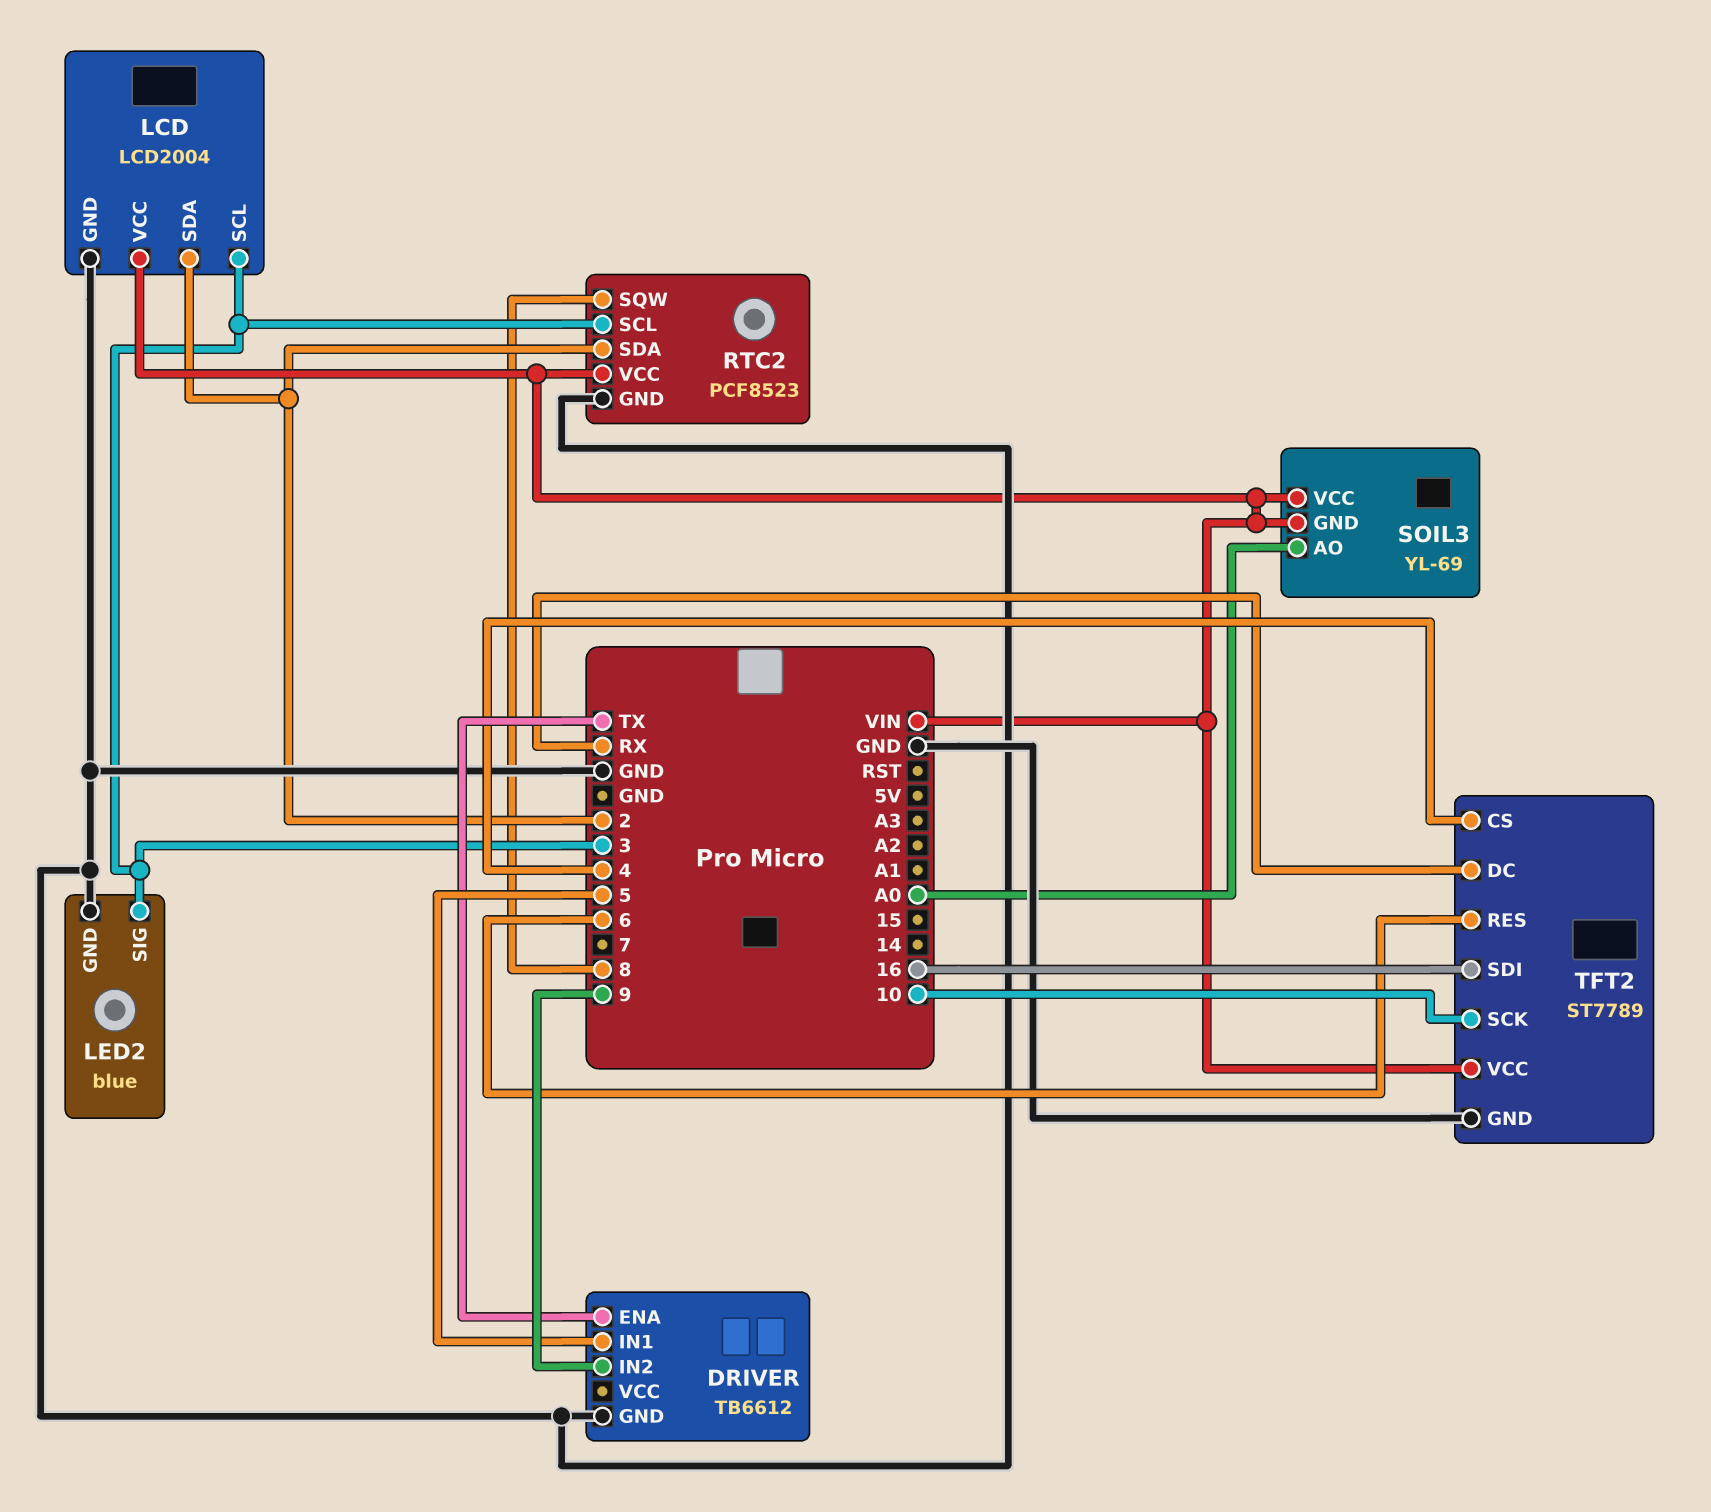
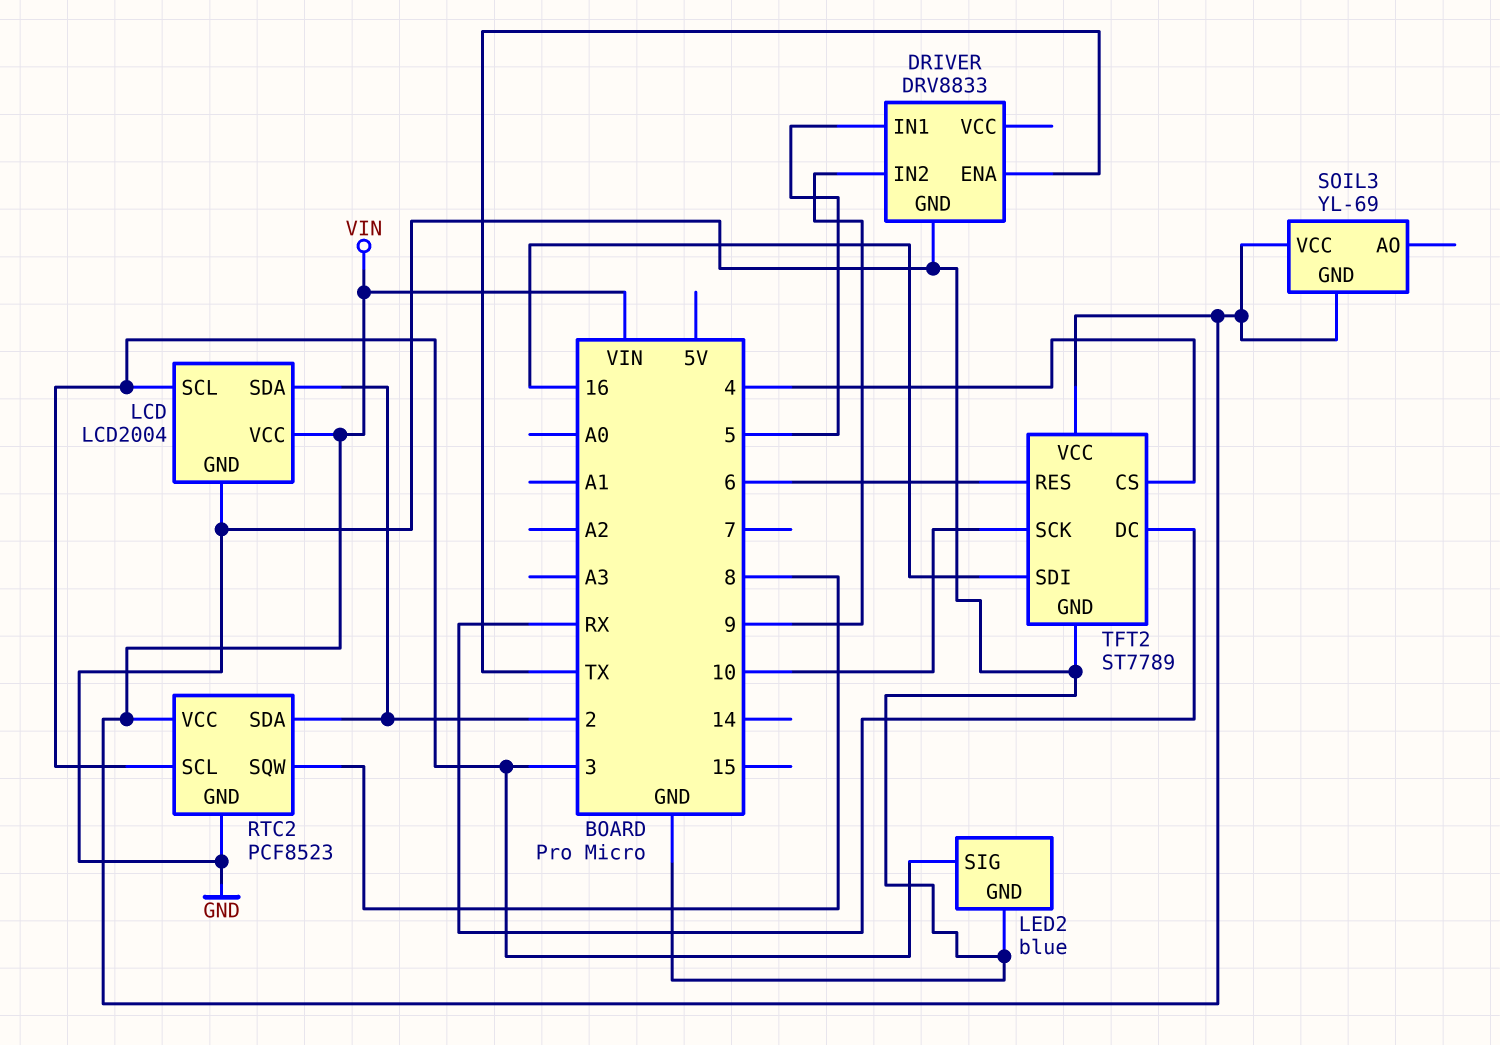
DRIVER: TB6612 -> DRV8833
SOIL3 pin AO: A0 -> none

